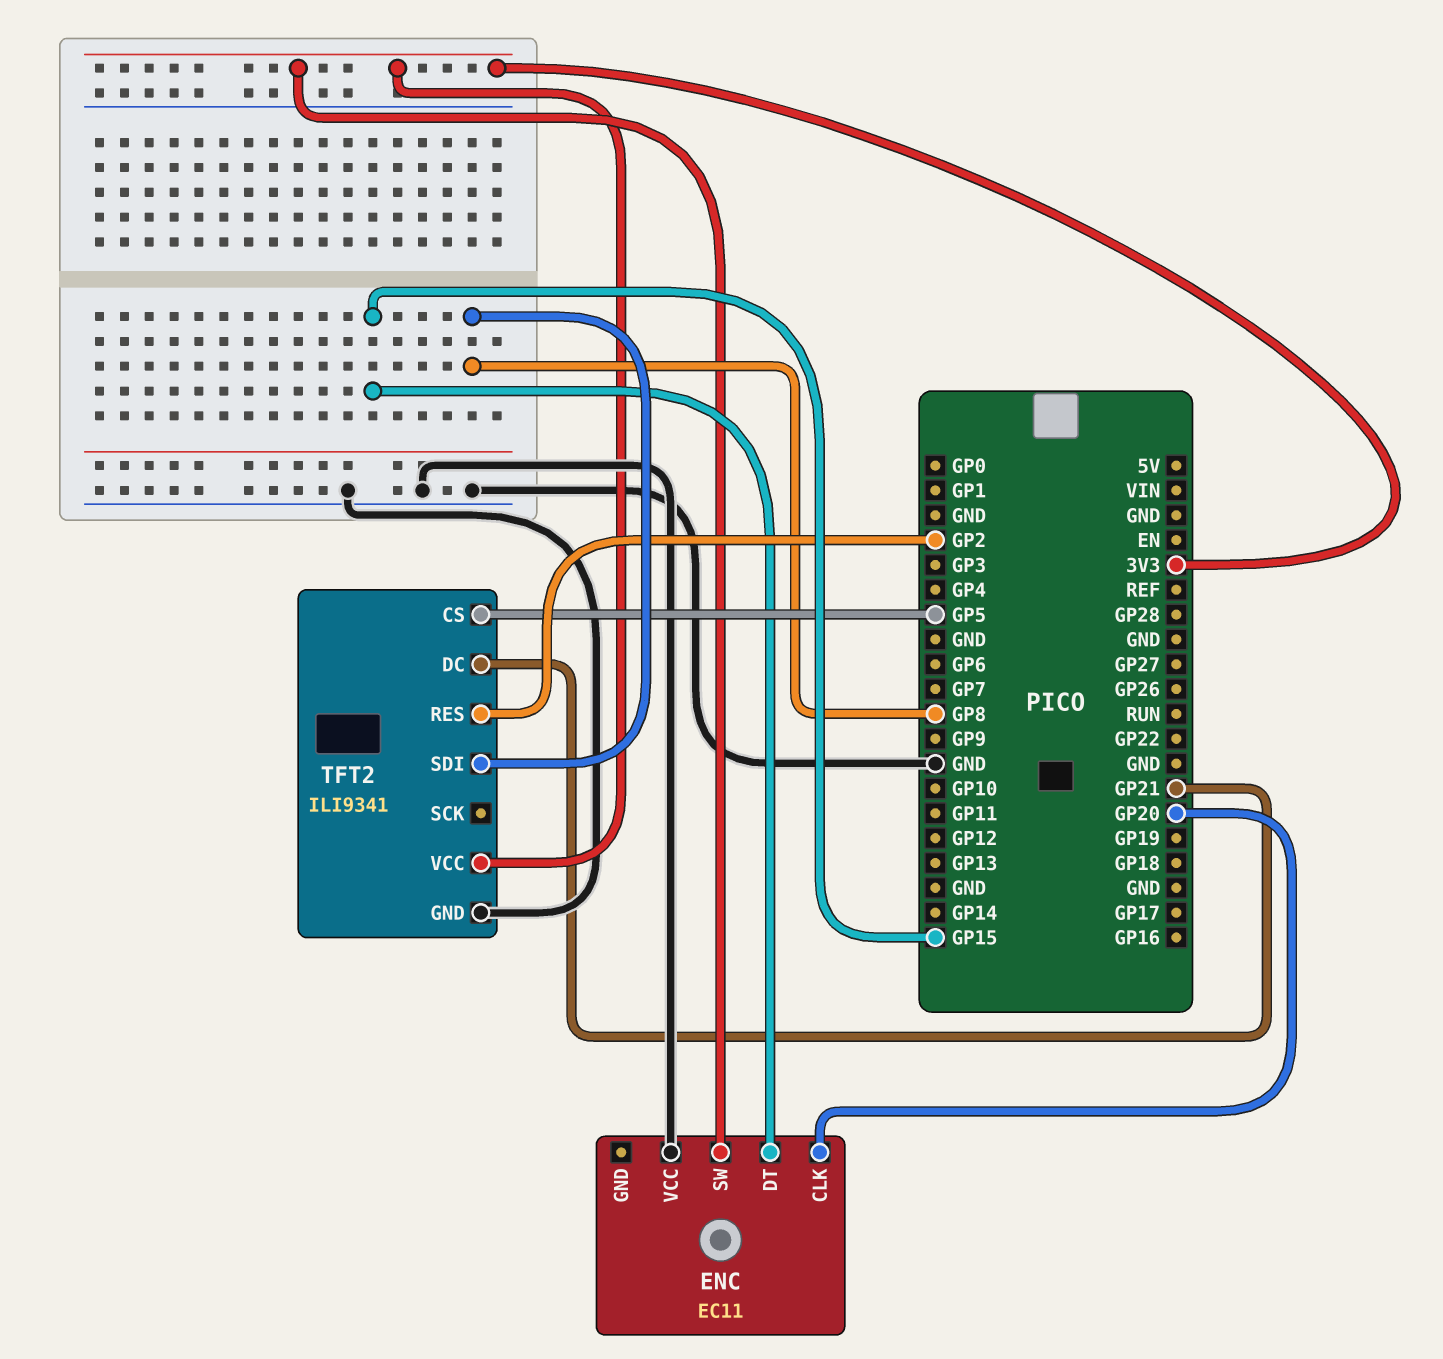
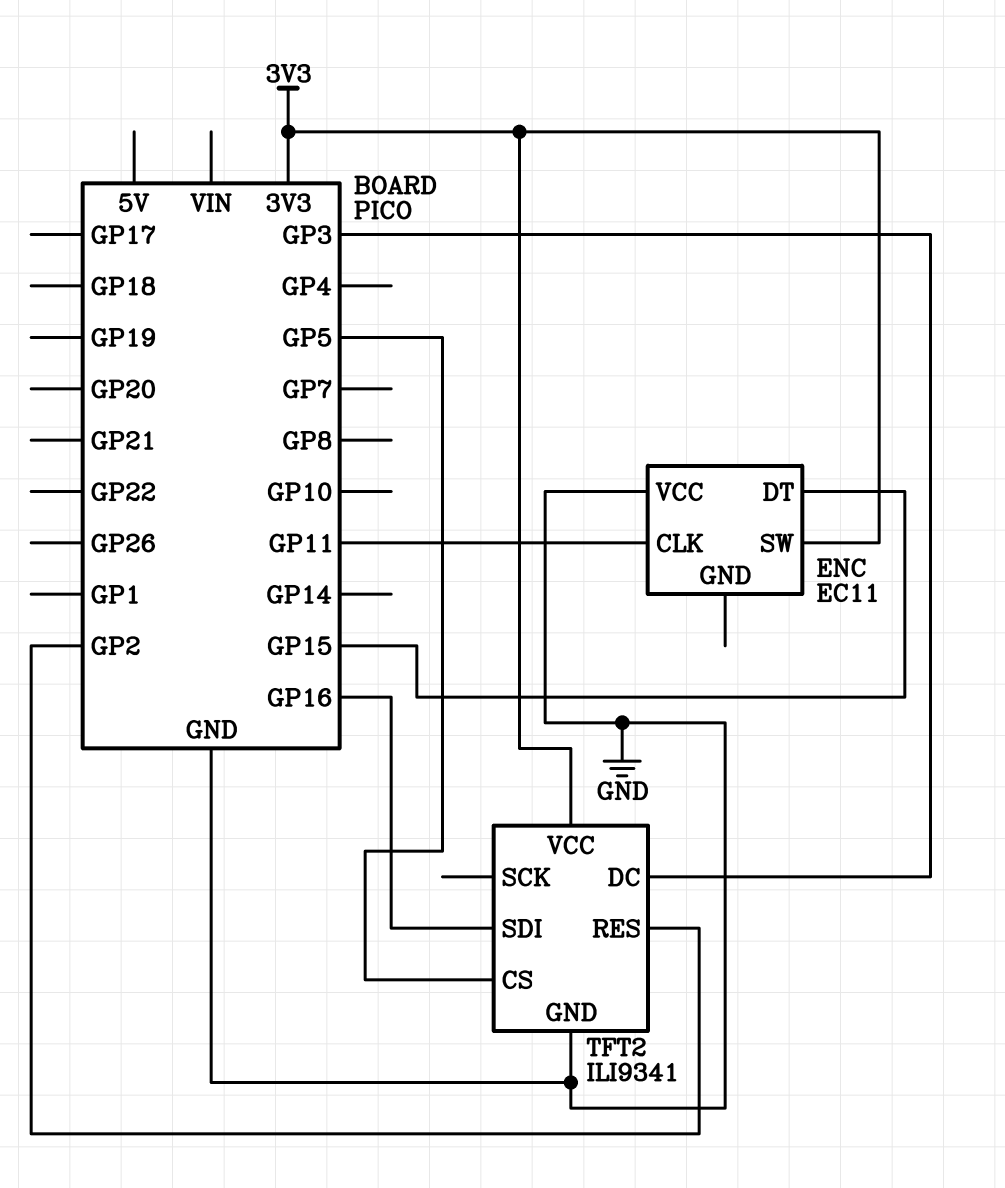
ENC pin CLK: GP20 -> GP11
TFT2 pin DC: GP21 -> GP3
TFT2 pin SDI: GP8 -> GP16

